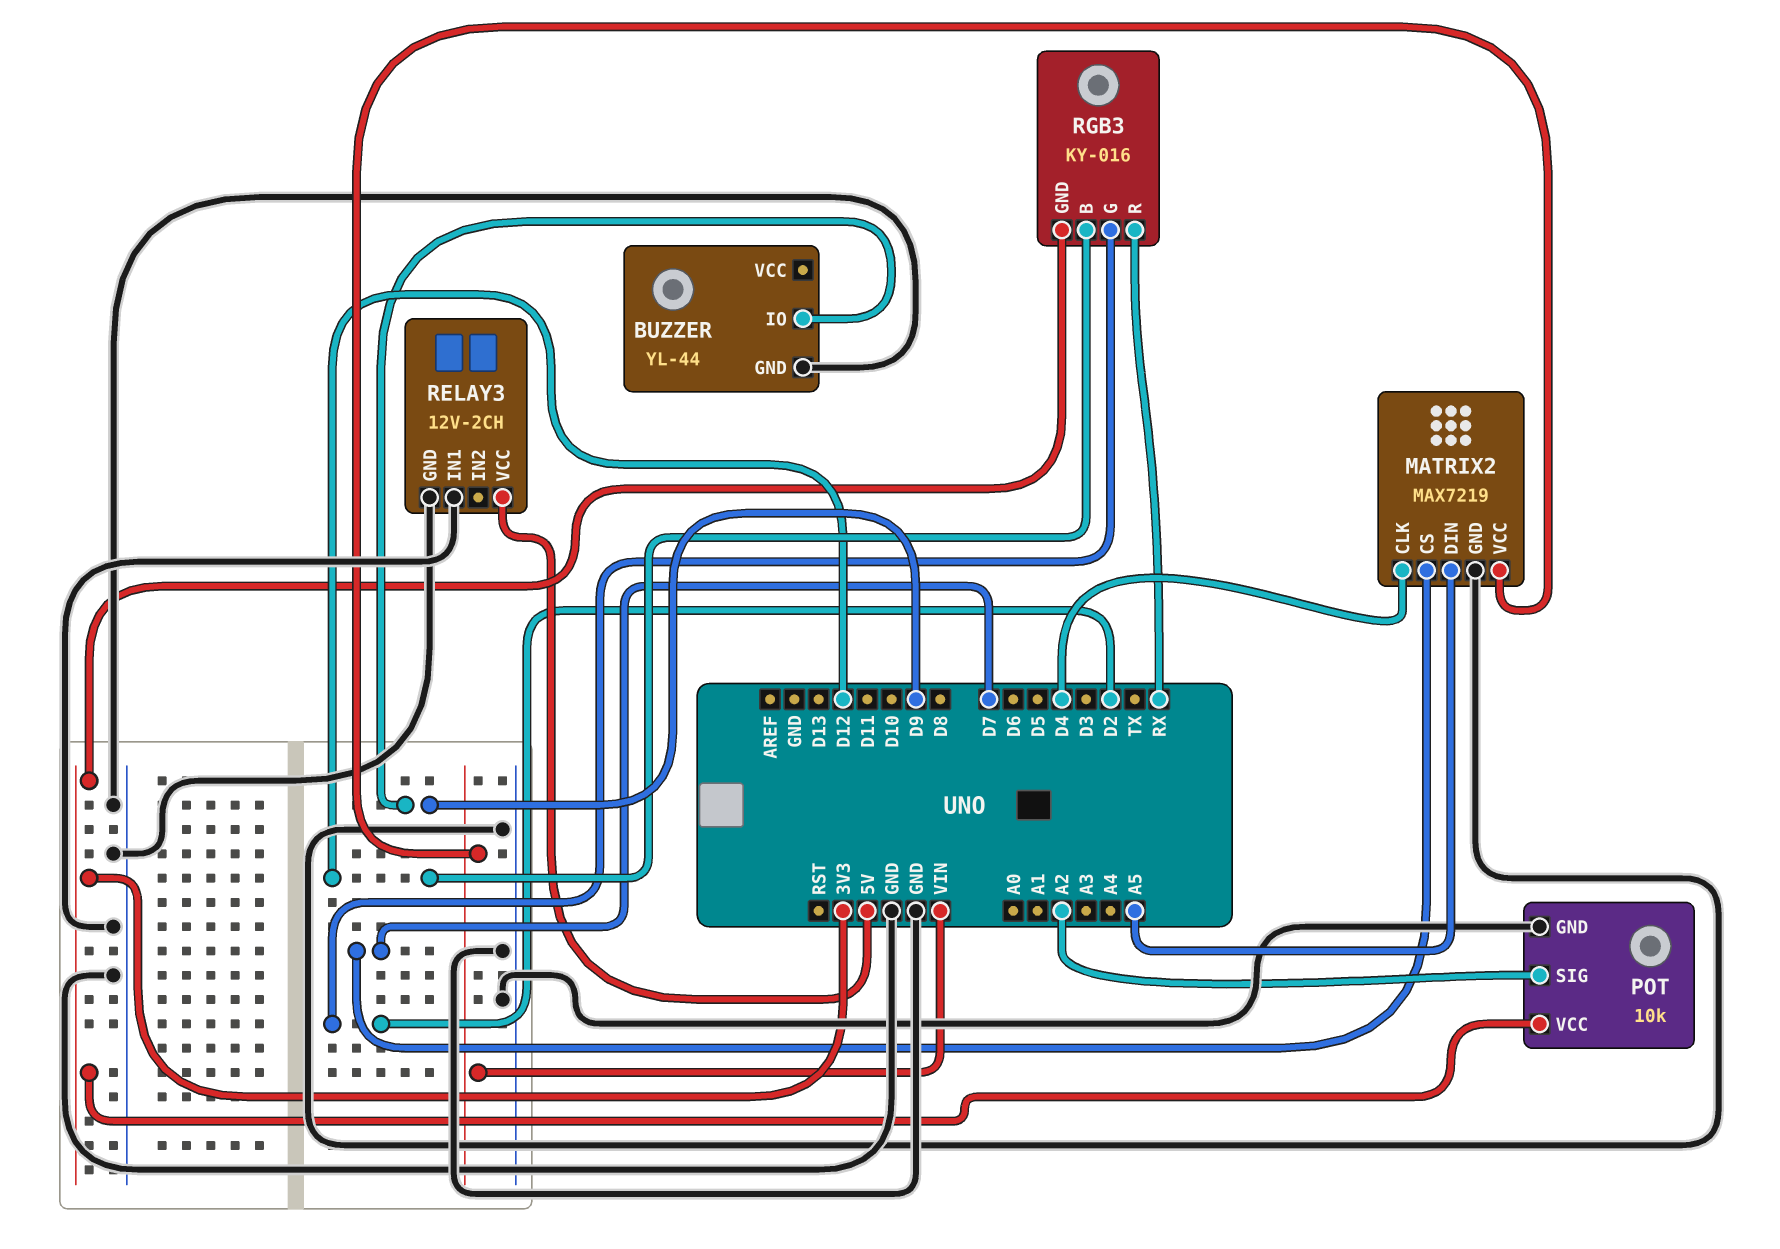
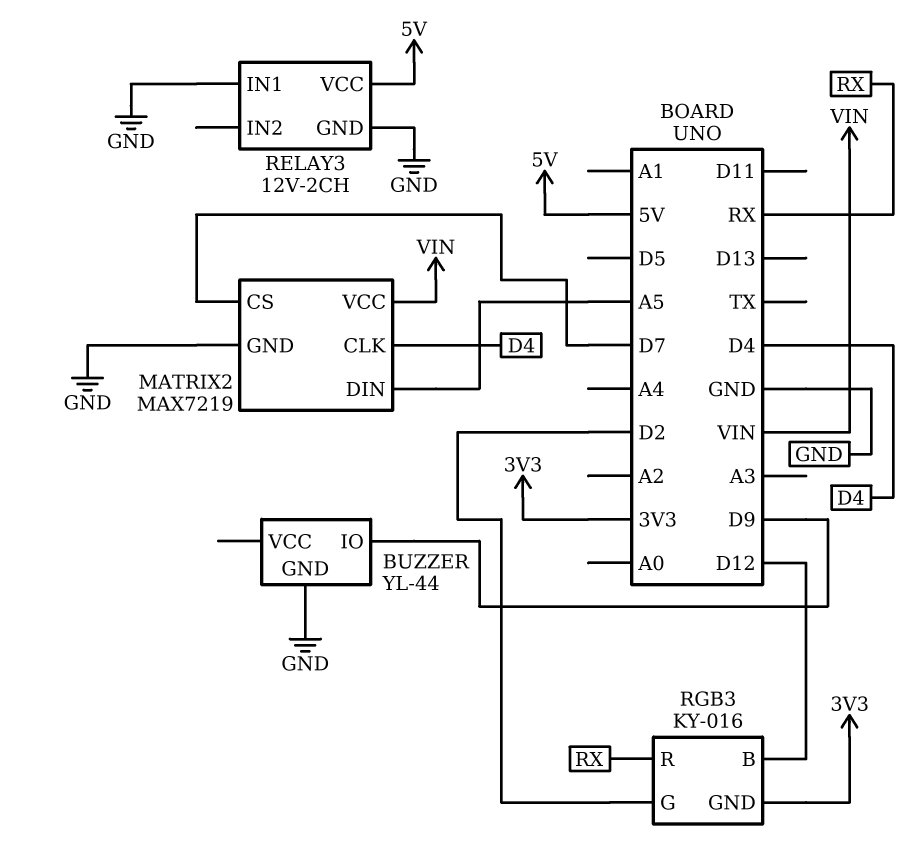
POT: 10k -> none
POT pin GND: GND -> none
POT pin SIG: A2 -> none
POT pin VCC: 3V3 -> none

